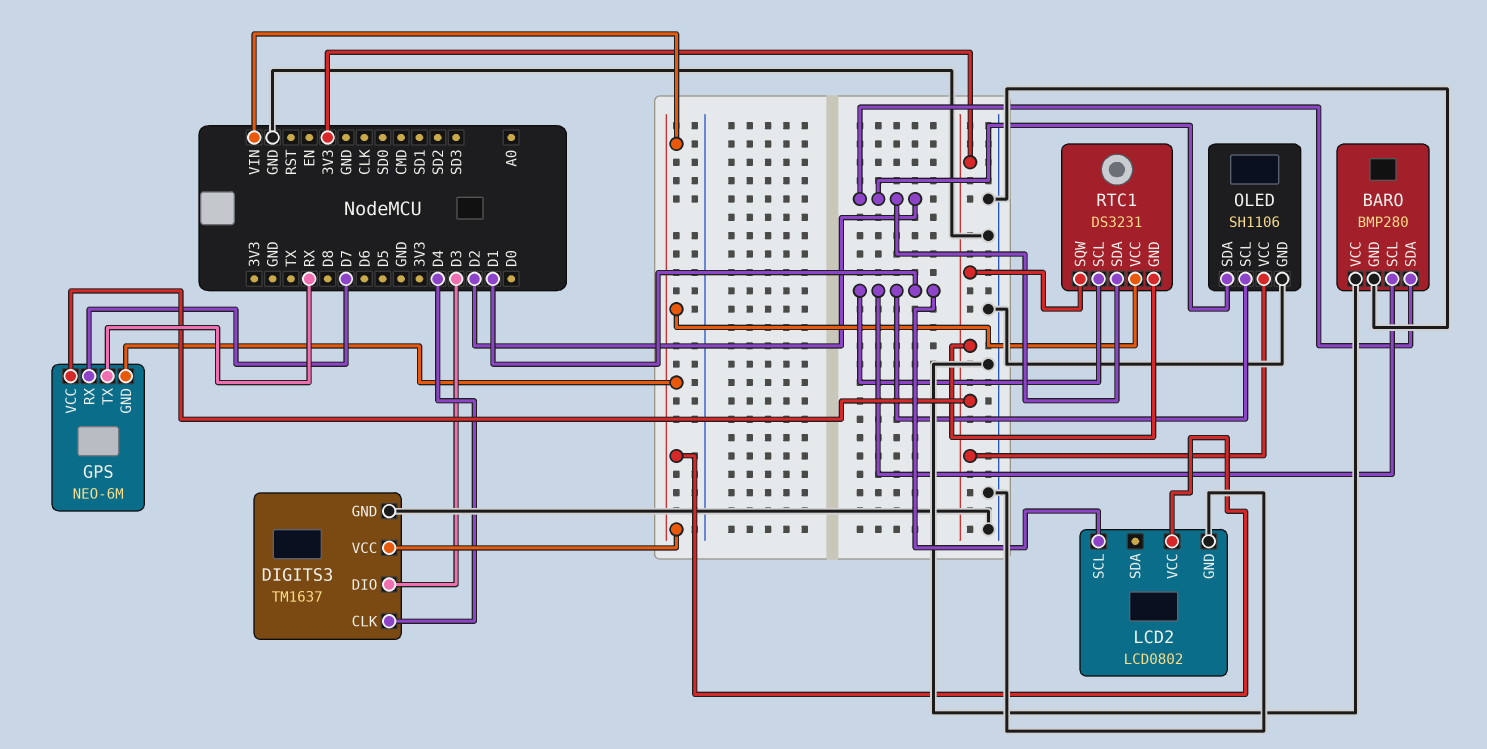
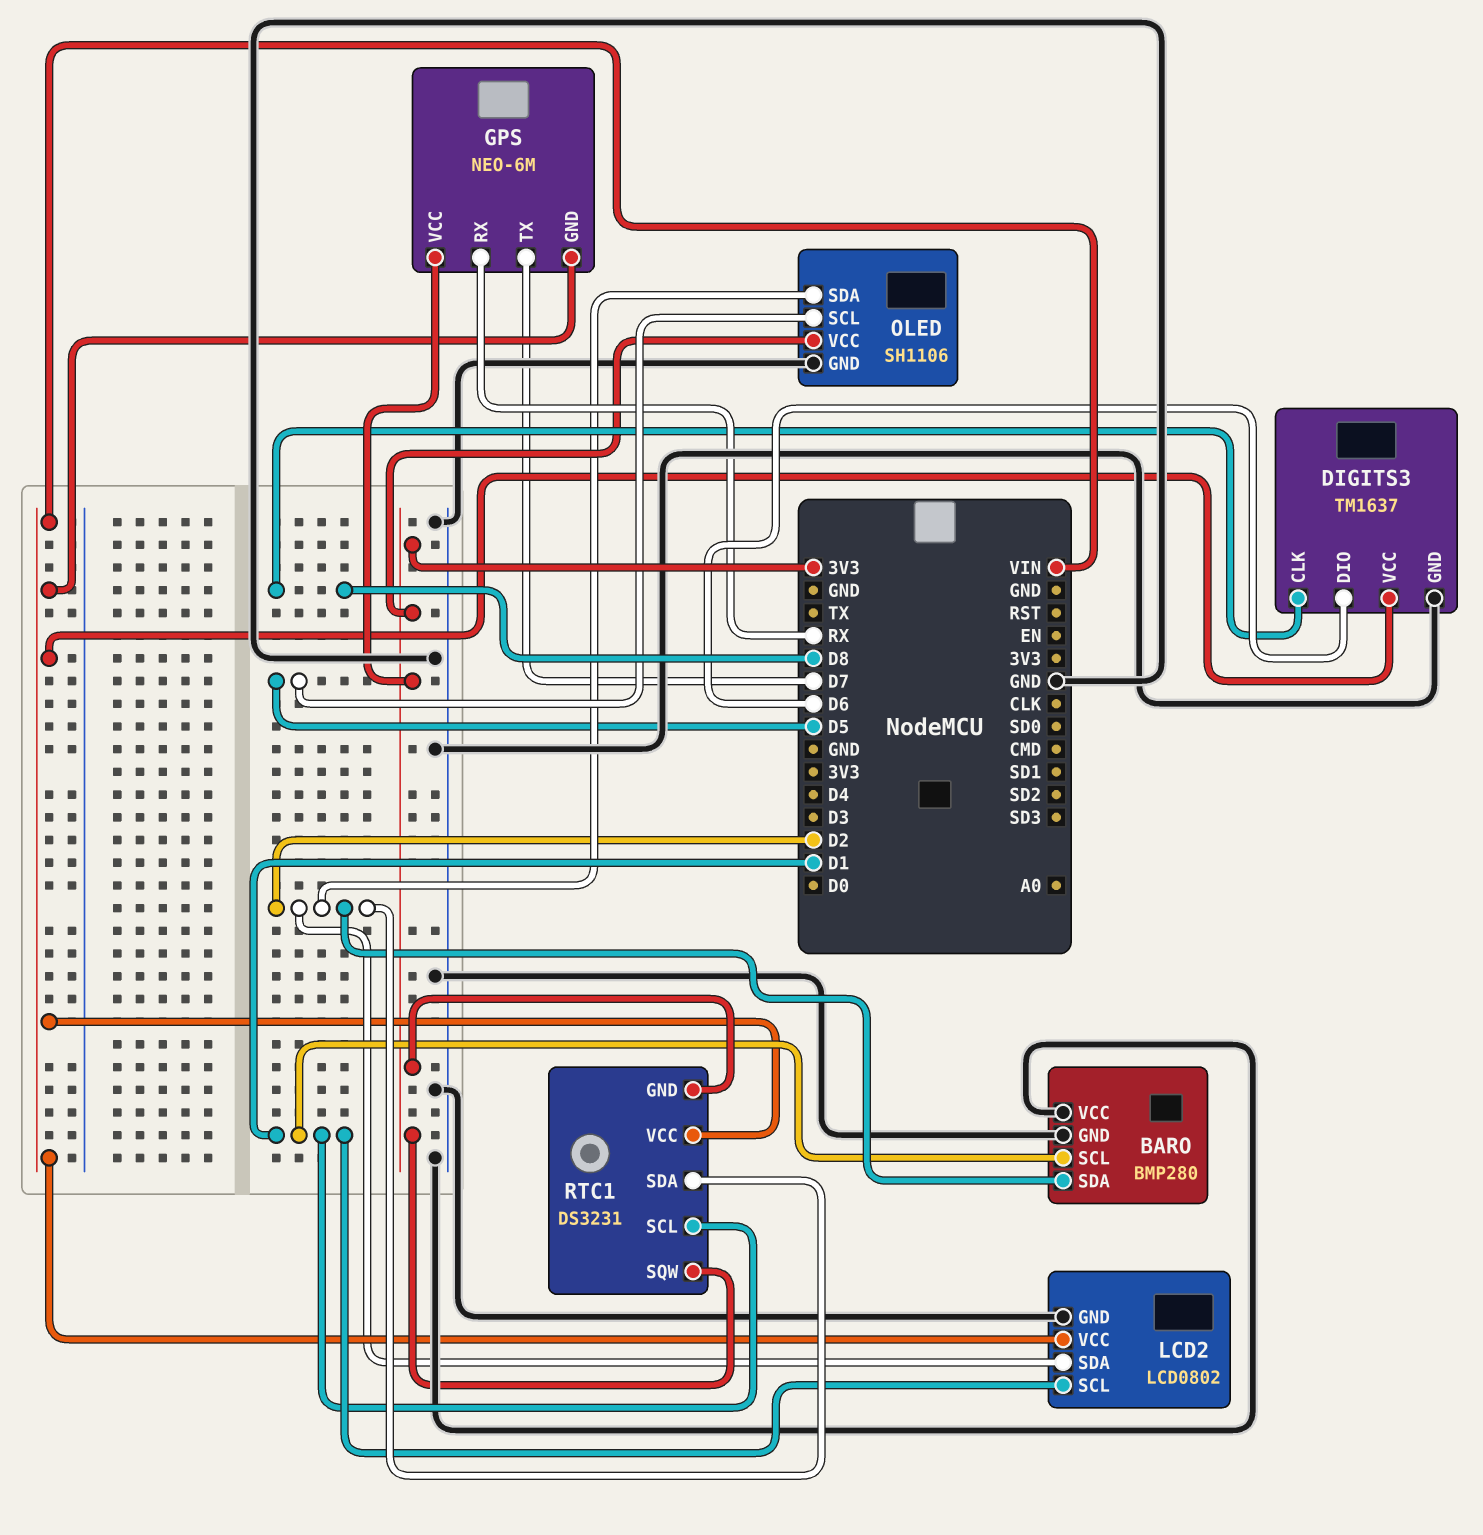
DIGITS3 pin CLK: D4 -> D8
DIGITS3 pin DIO: D3 -> D6
GPS pin RX: D7 -> RX
GPS pin TX: RX -> D7
LCD2 pin SDA: none -> D2
OLED pin SCL: D1 -> D5

